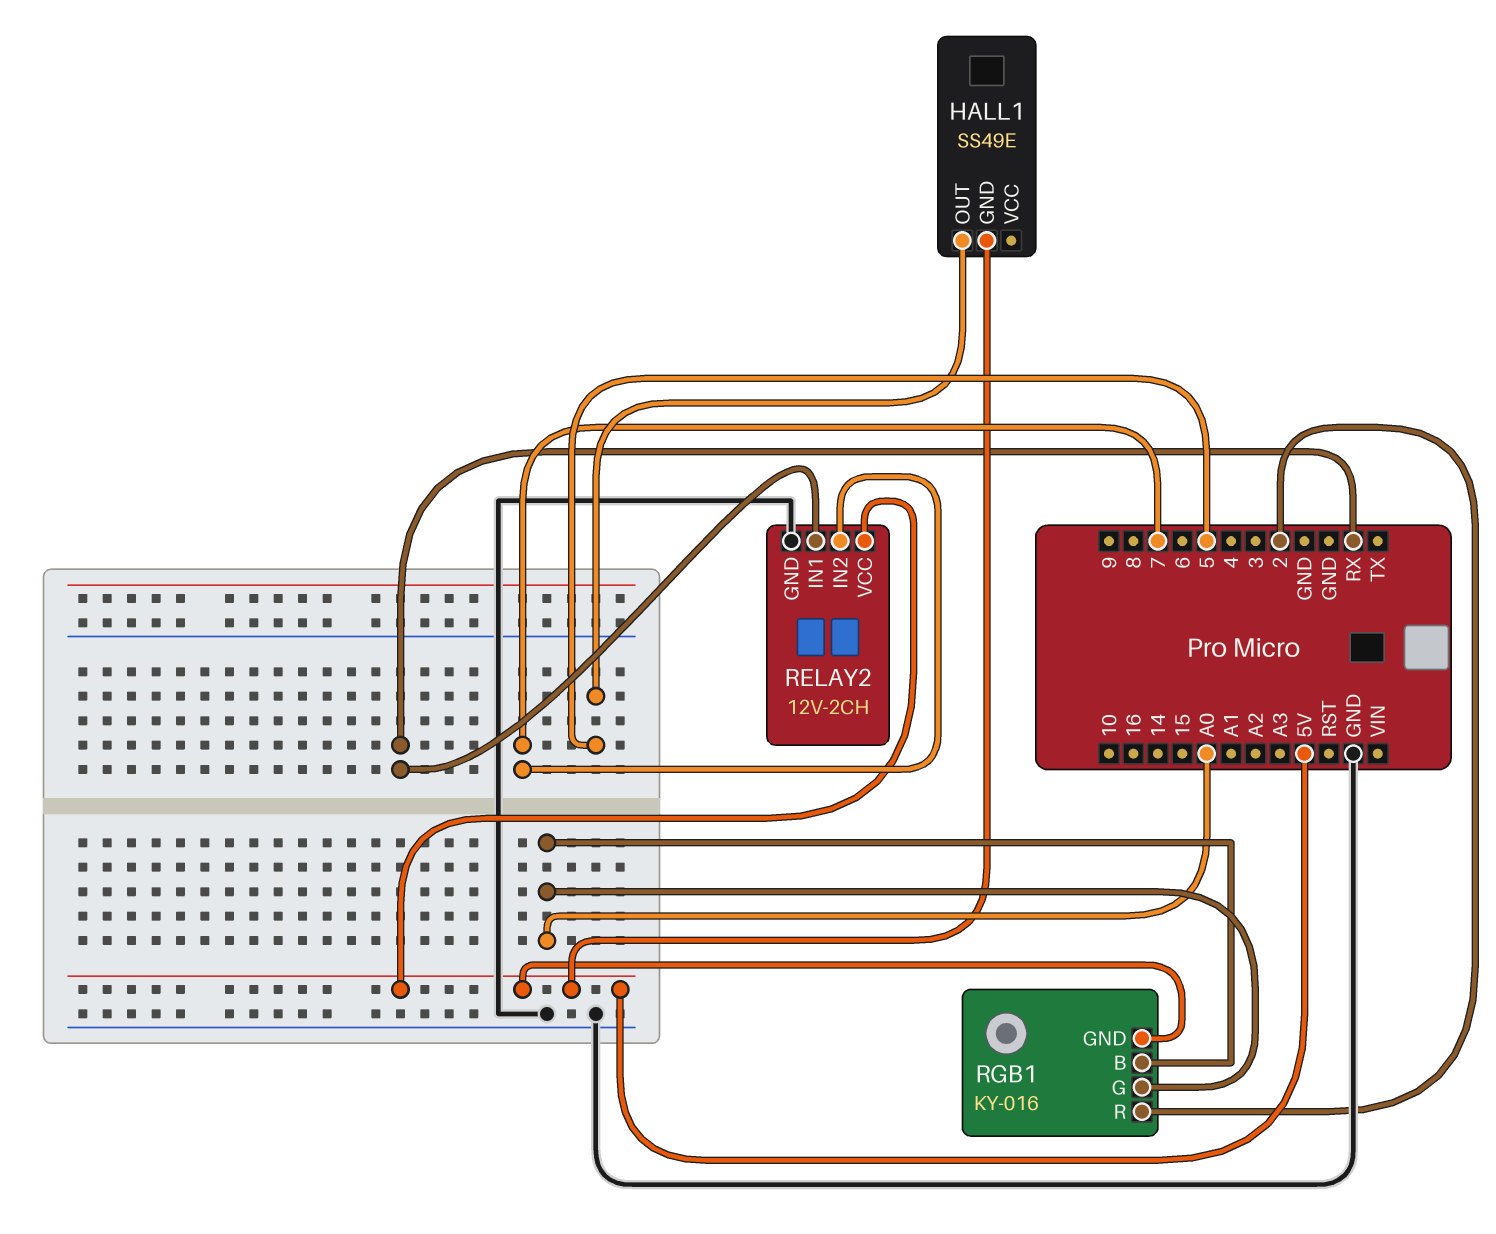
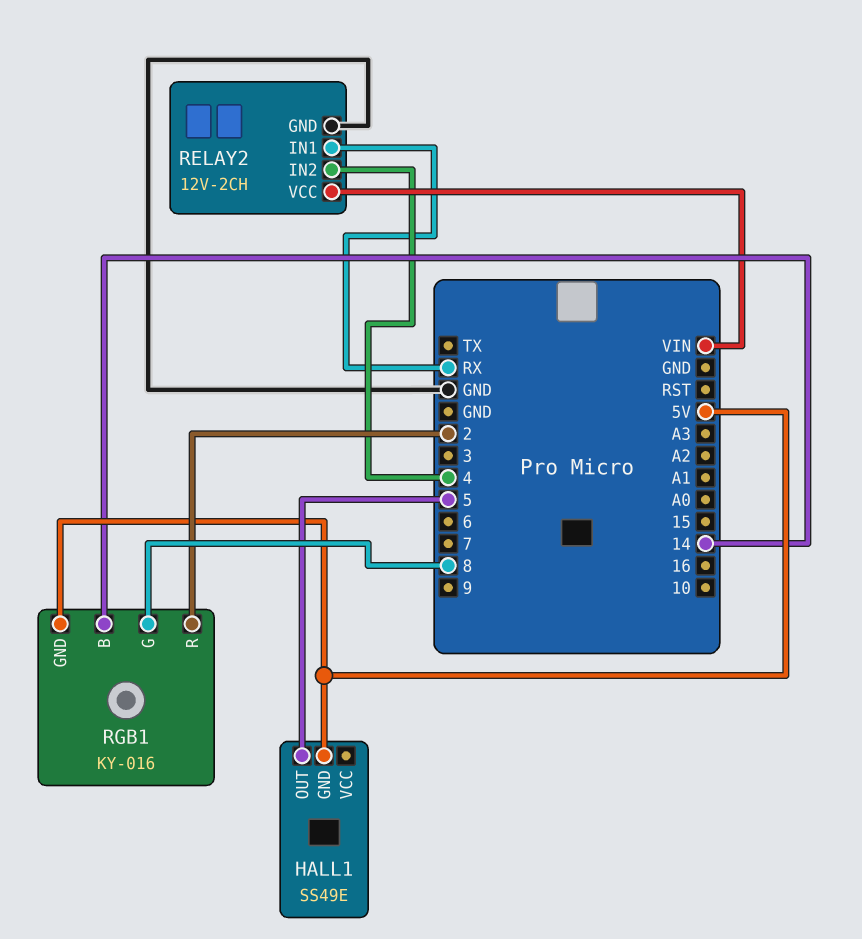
RELAY2 pin IN2: 7 -> 4
RELAY2 pin VCC: 5V -> VIN
RGB1 pin B: A0 -> 14
RGB1 pin G: A0 -> 8

